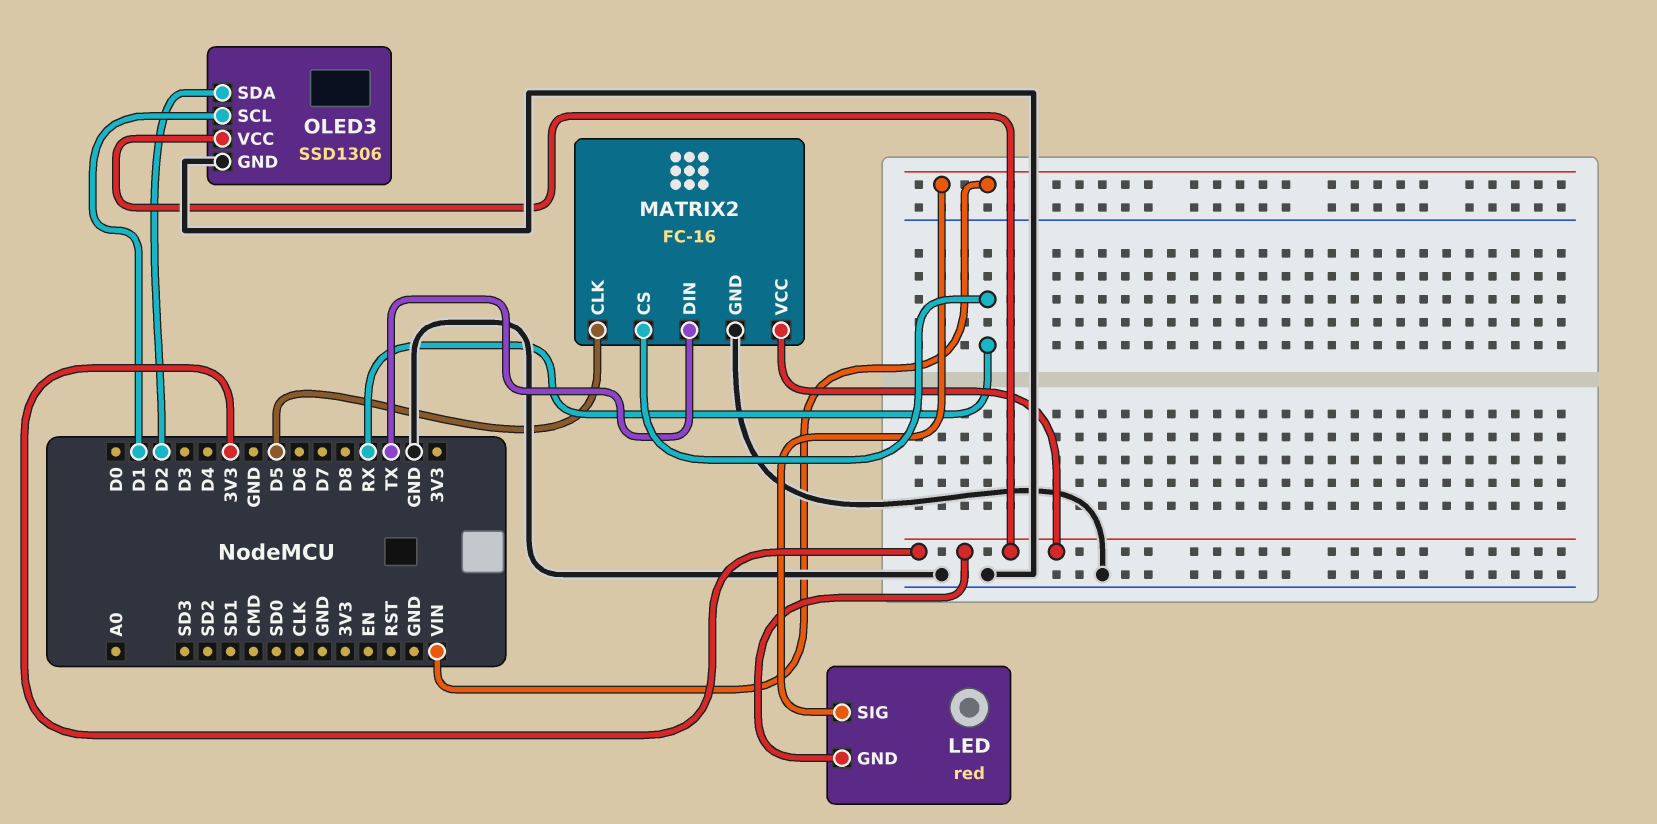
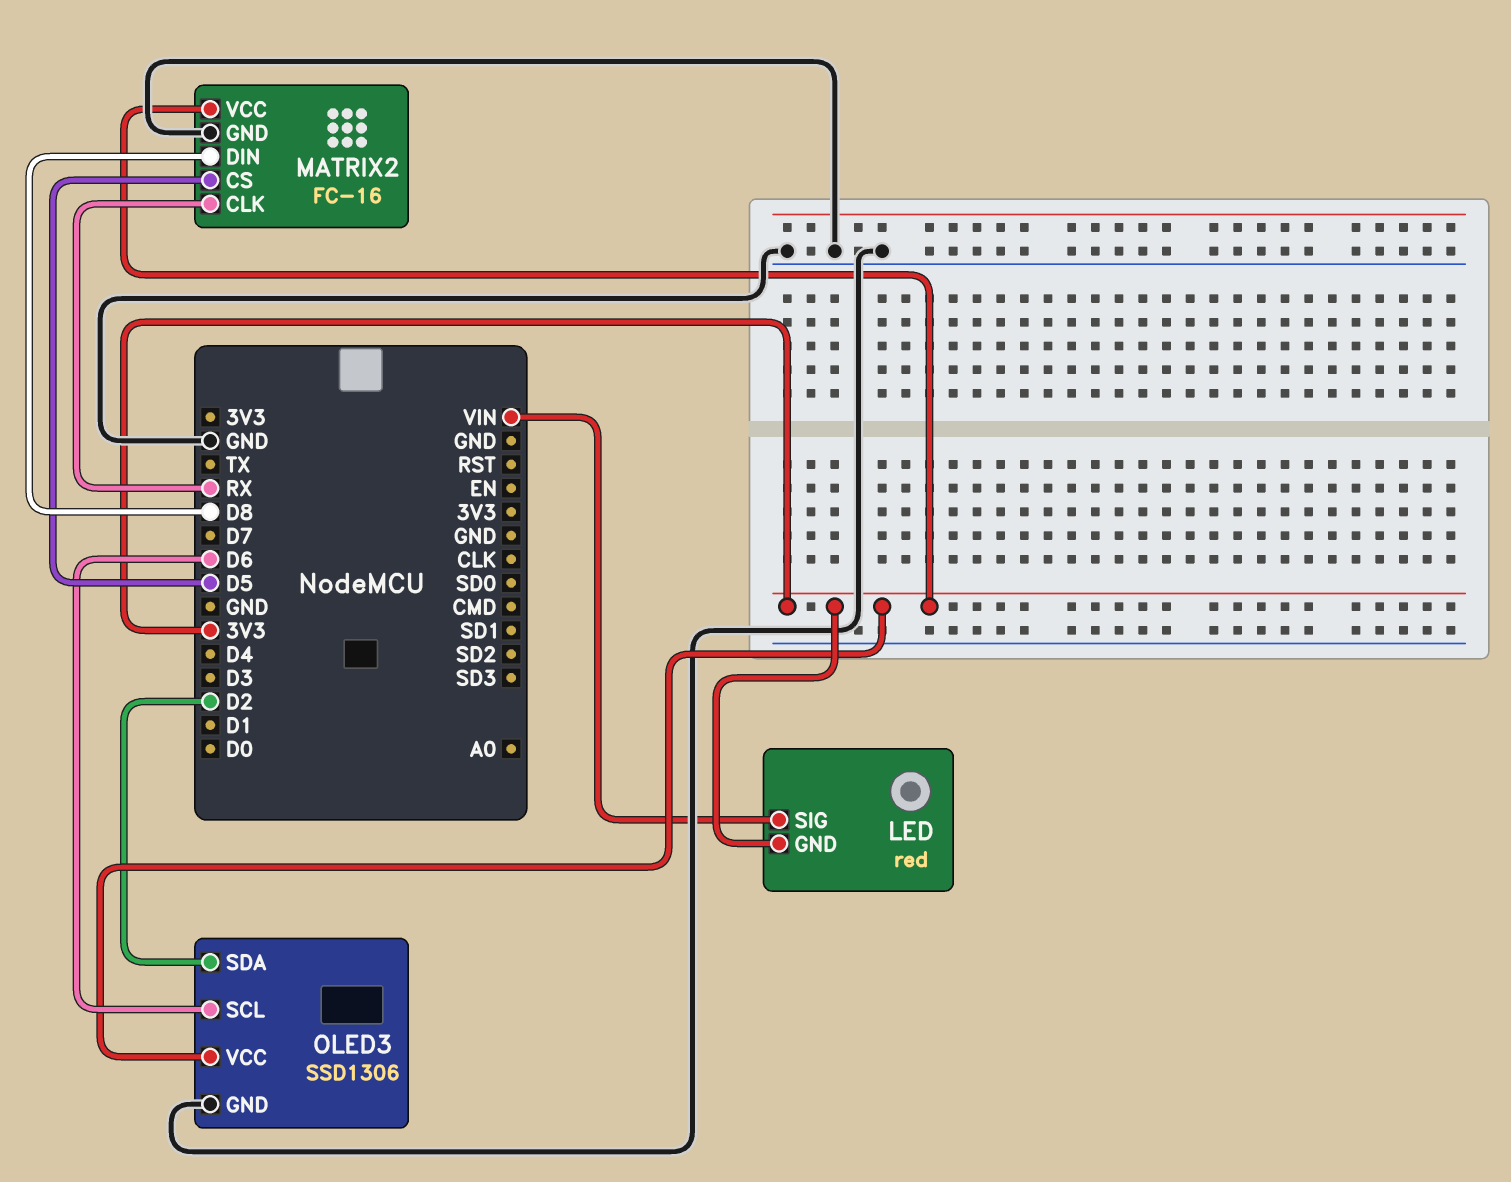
MATRIX2 pin CLK: D5 -> RX
MATRIX2 pin CS: RX -> D5
MATRIX2 pin DIN: TX -> D8
OLED3 pin SCL: D1 -> D6

